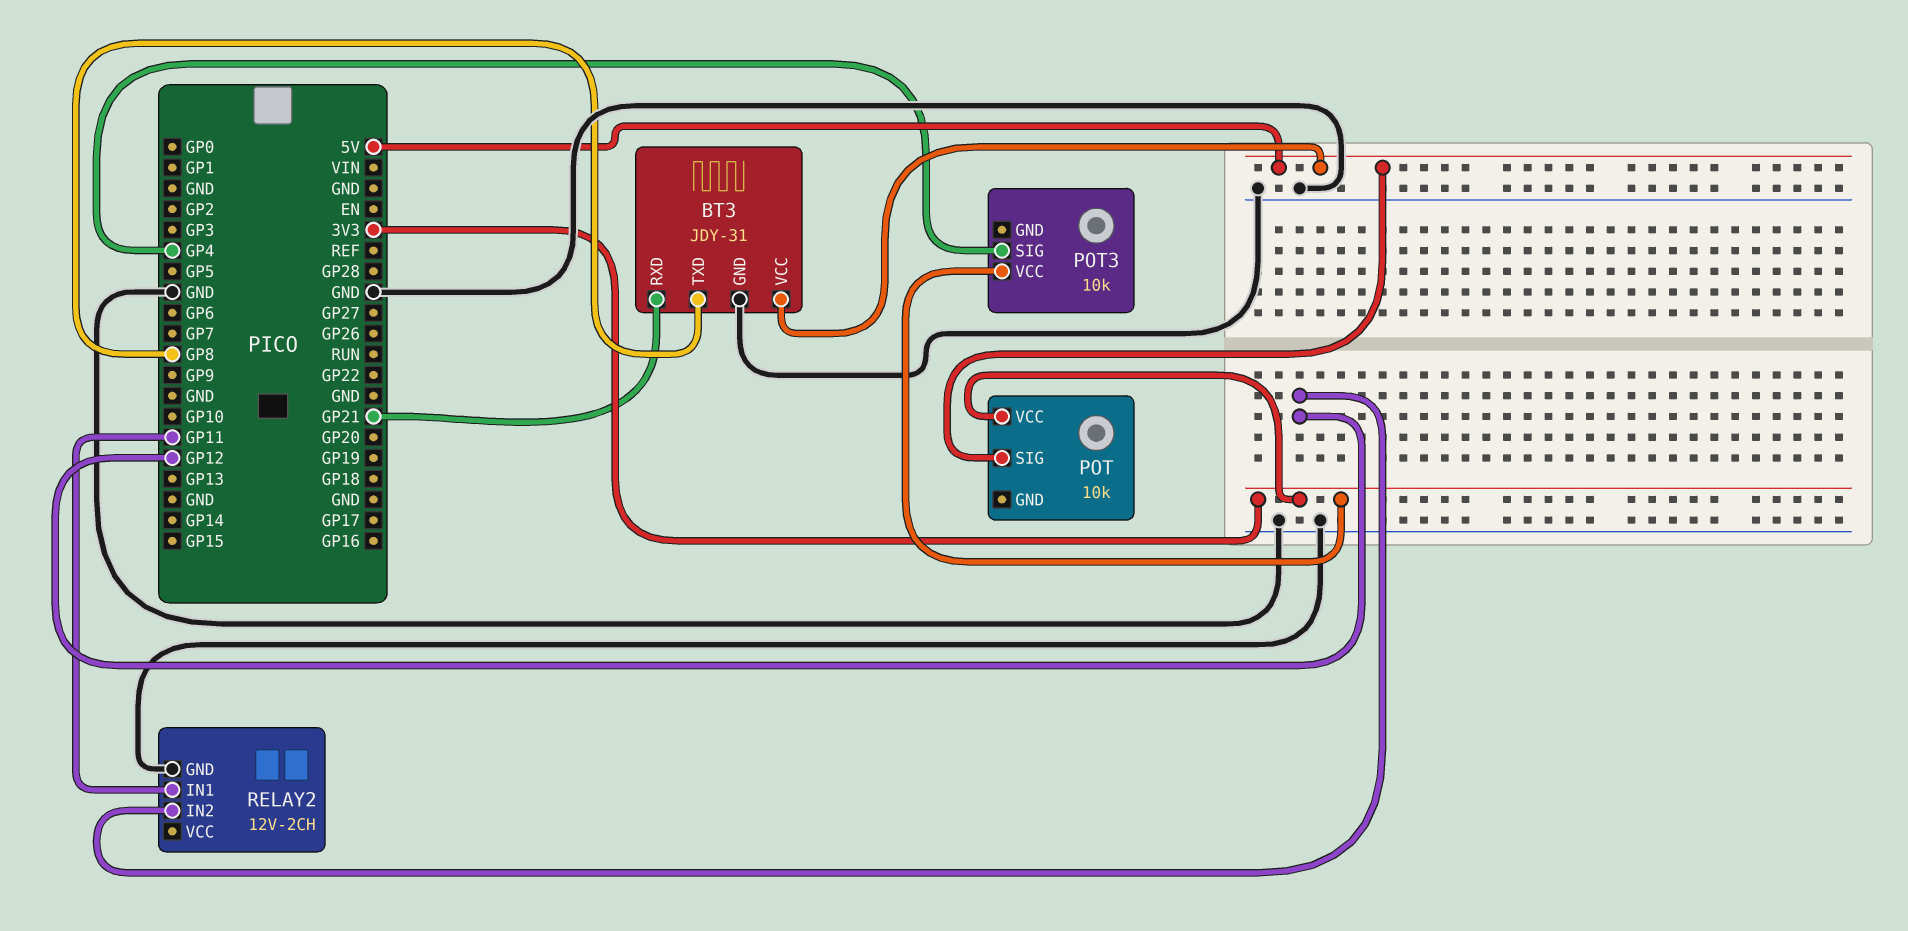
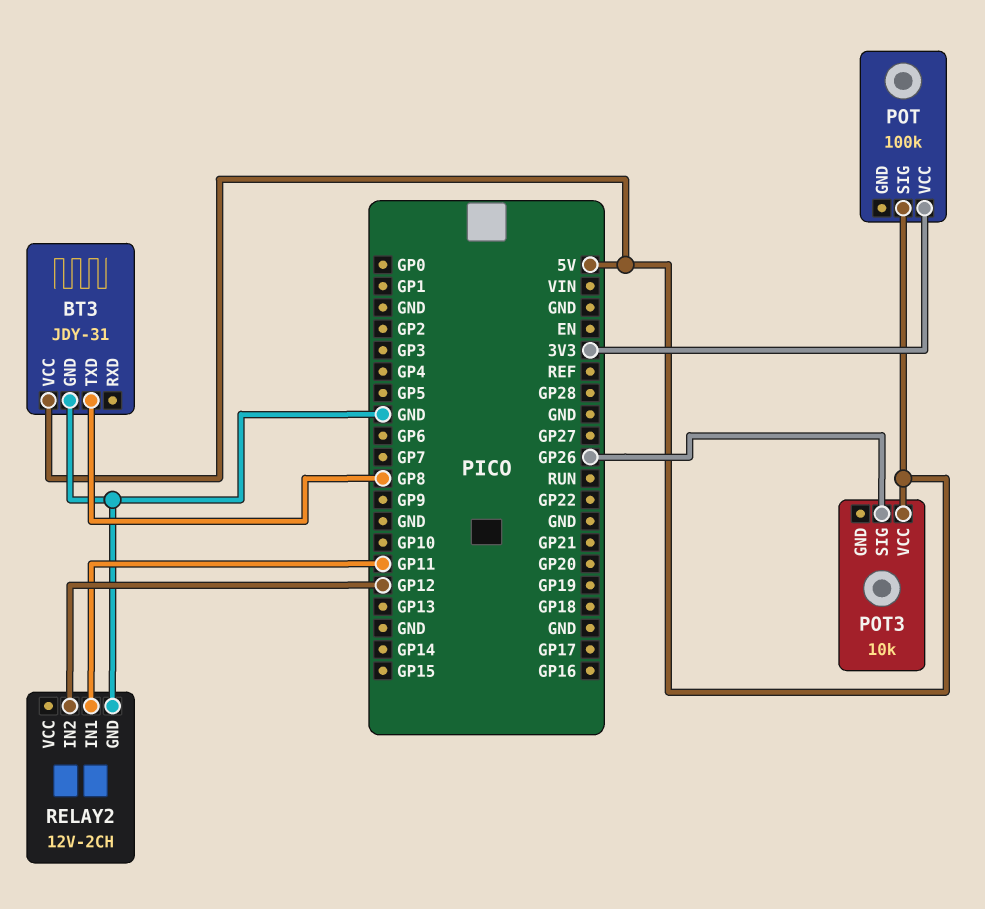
BT3 pin RXD: GP21 -> none
POT: 10k -> 100k
POT3 pin SIG: GP4 -> GP26
POT3 pin VCC: 3V3 -> 5V

